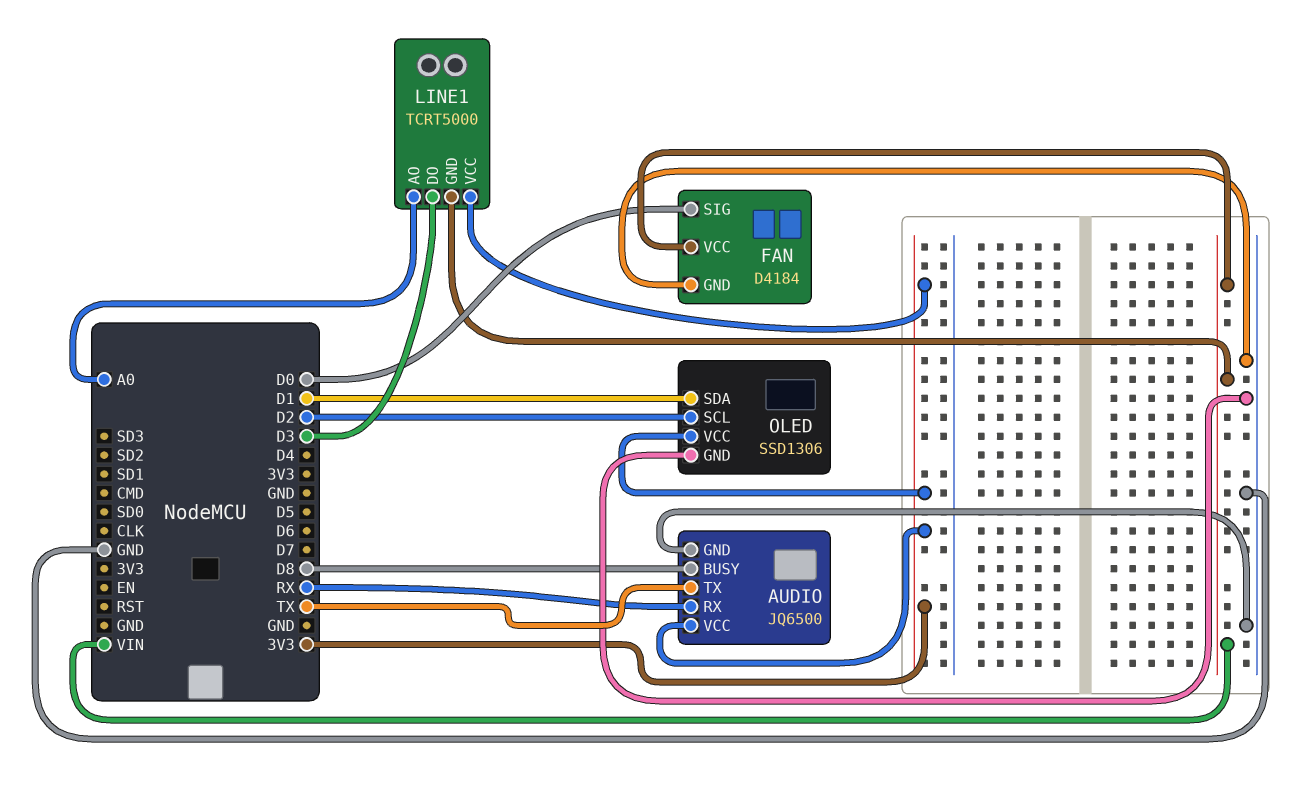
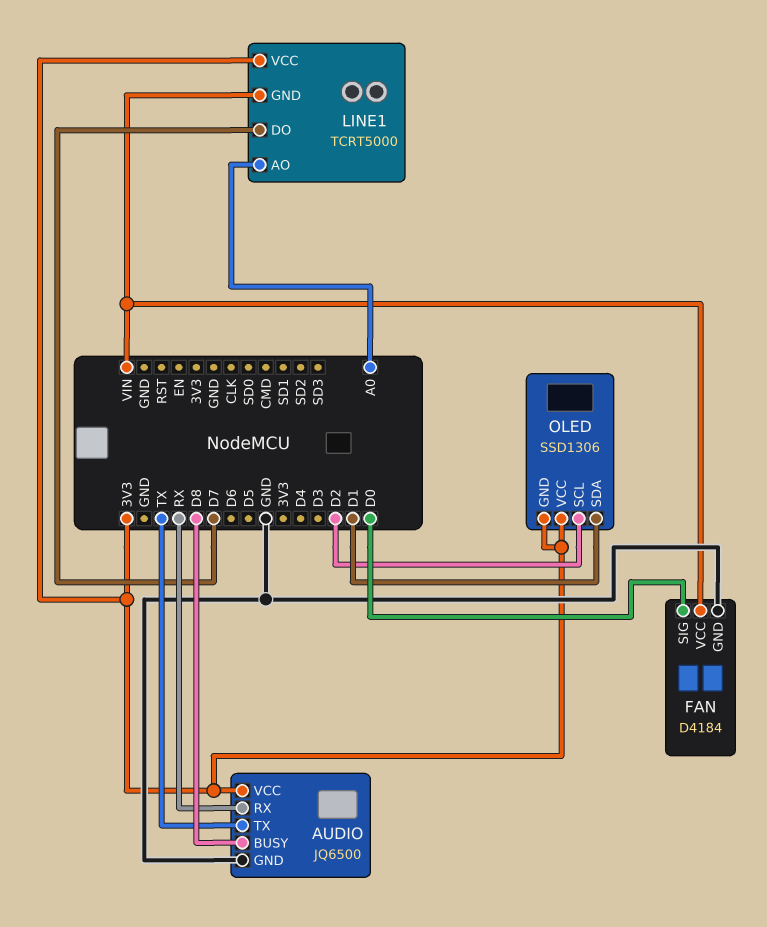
LINE1 pin DO: D3 -> D7
OLED pin GND: GND -> 3V3

